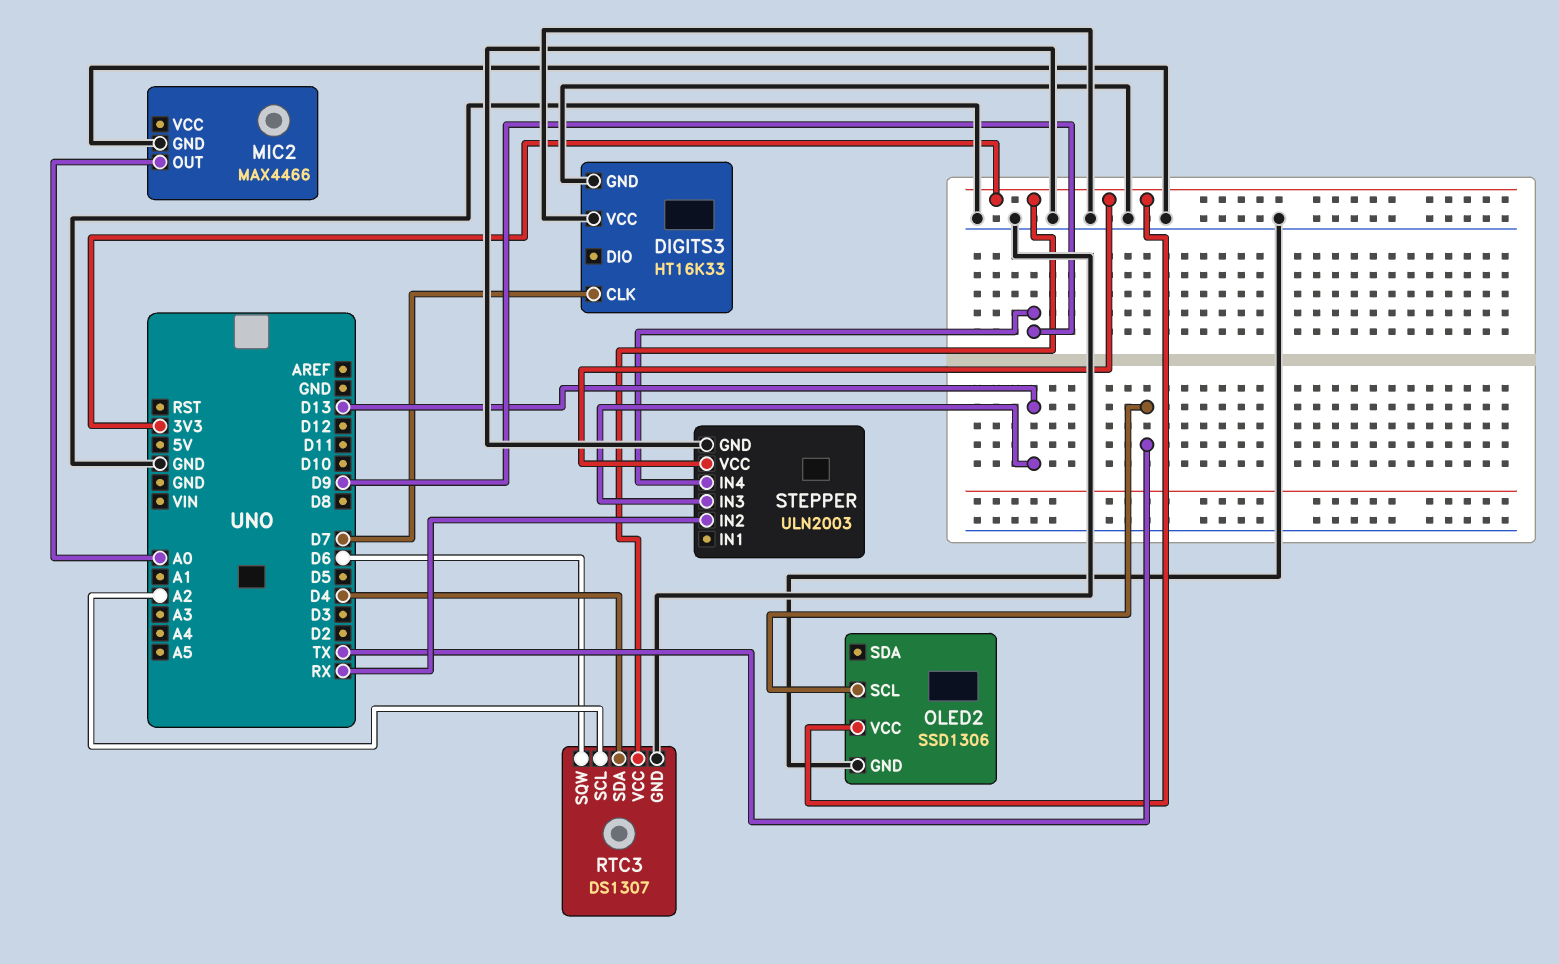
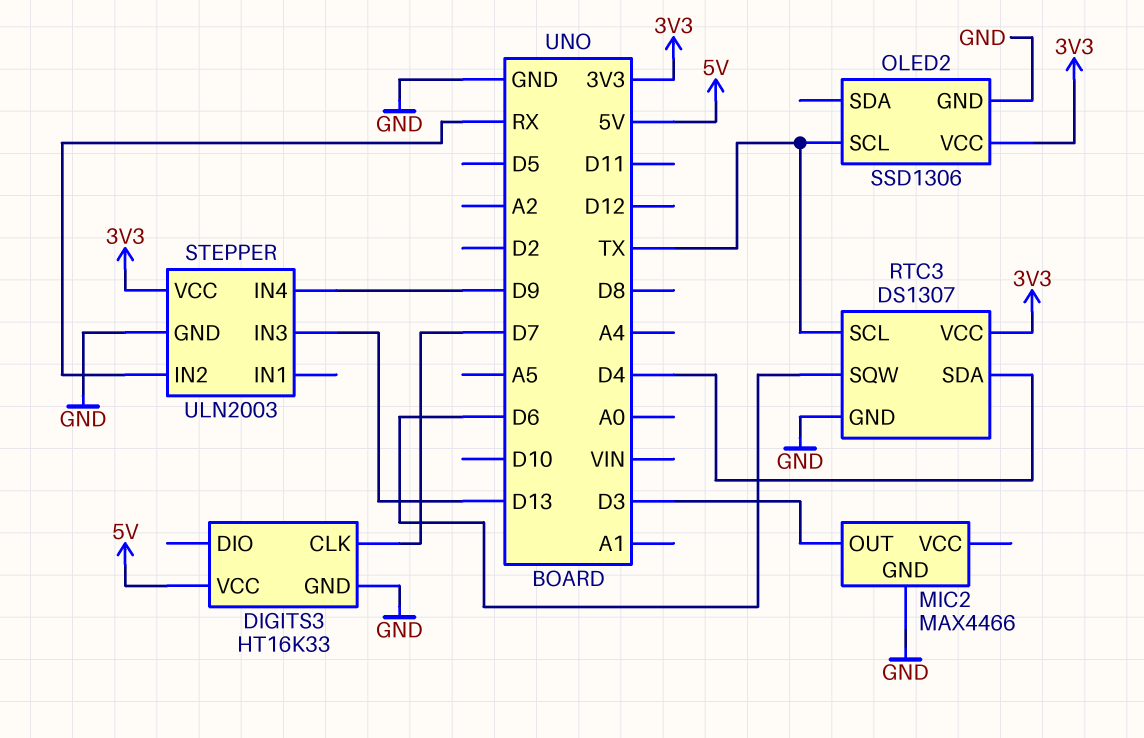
DIGITS3 pin VCC: GND -> 5V
MIC2 pin OUT: A0 -> D3
RTC3 pin SCL: A2 -> TX

